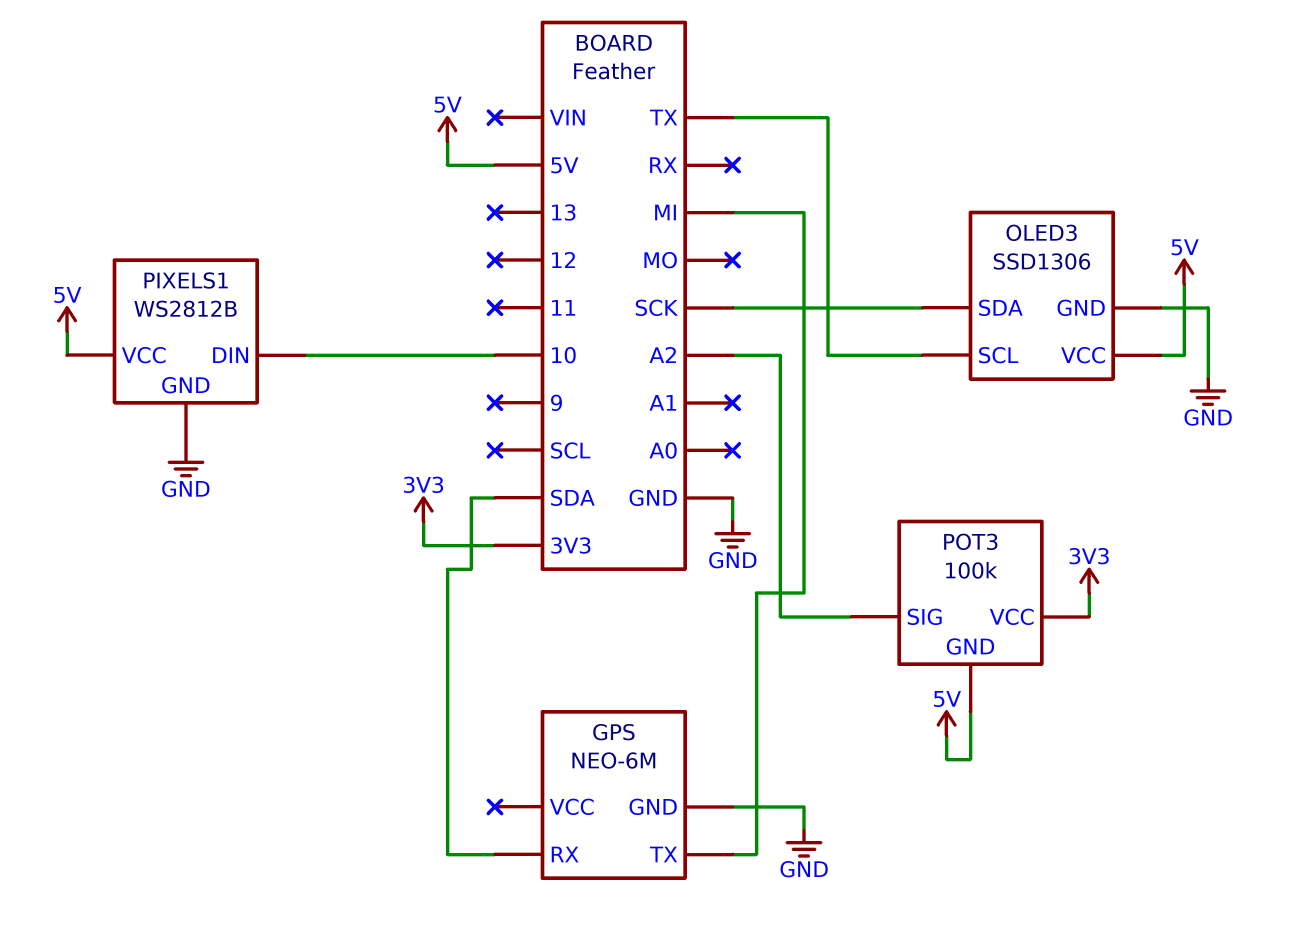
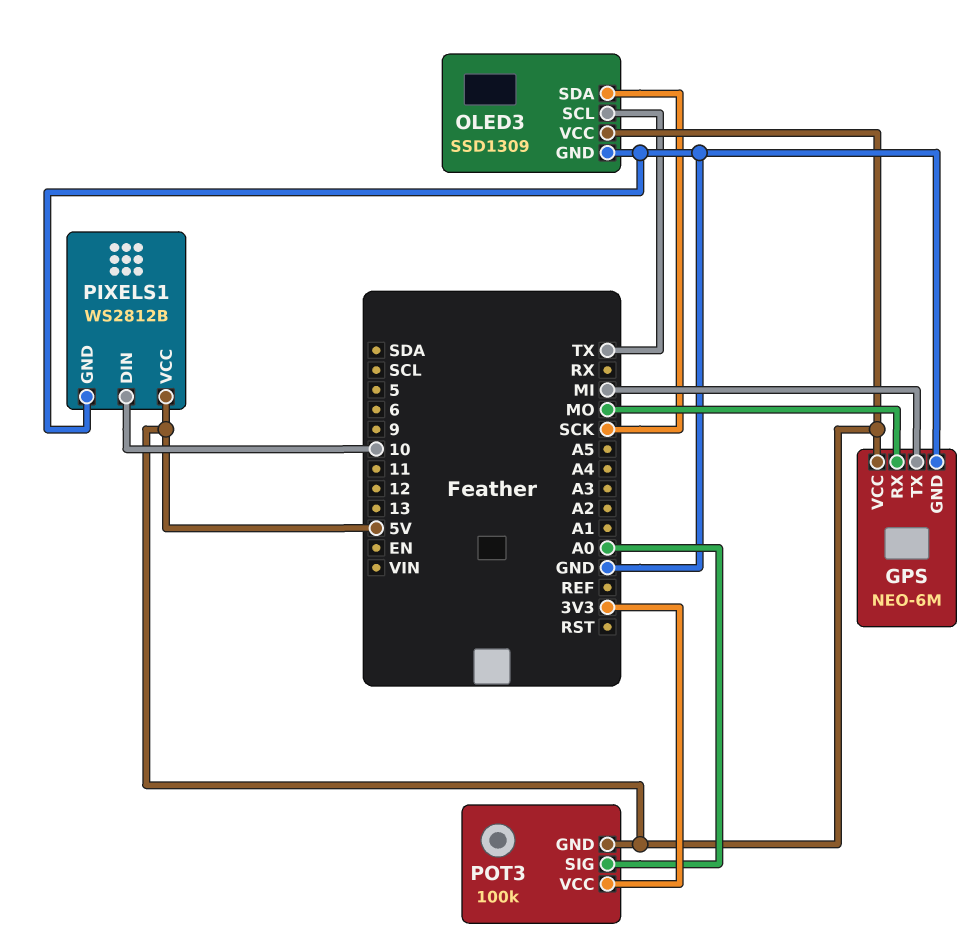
GPS pin RX: SDA -> MO
GPS pin VCC: none -> 5V
OLED3: SSD1306 -> SSD1309
POT3 pin SIG: A2 -> A0

